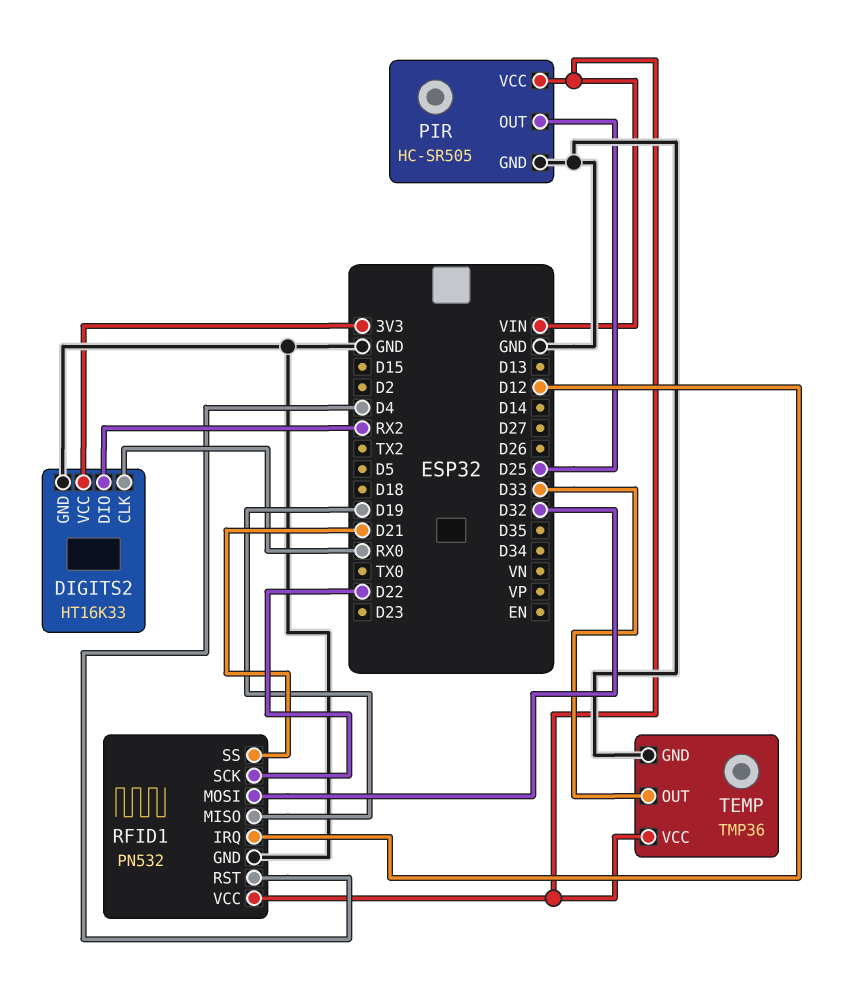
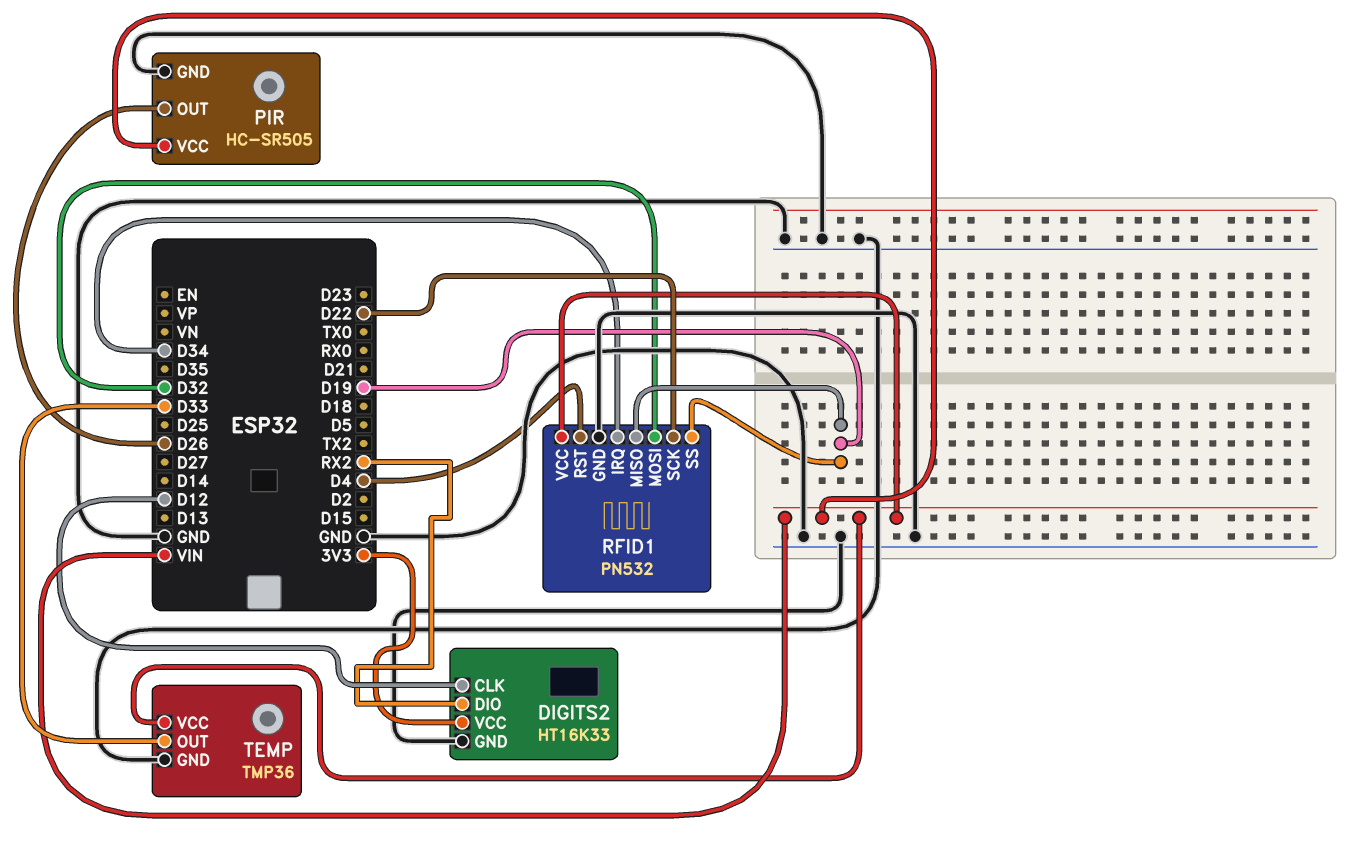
DIGITS2 pin CLK: RX0 -> D12
PIR pin OUT: D25 -> D26
RFID1 pin IRQ: D12 -> D34
RFID1 pin SS: D21 -> D19

